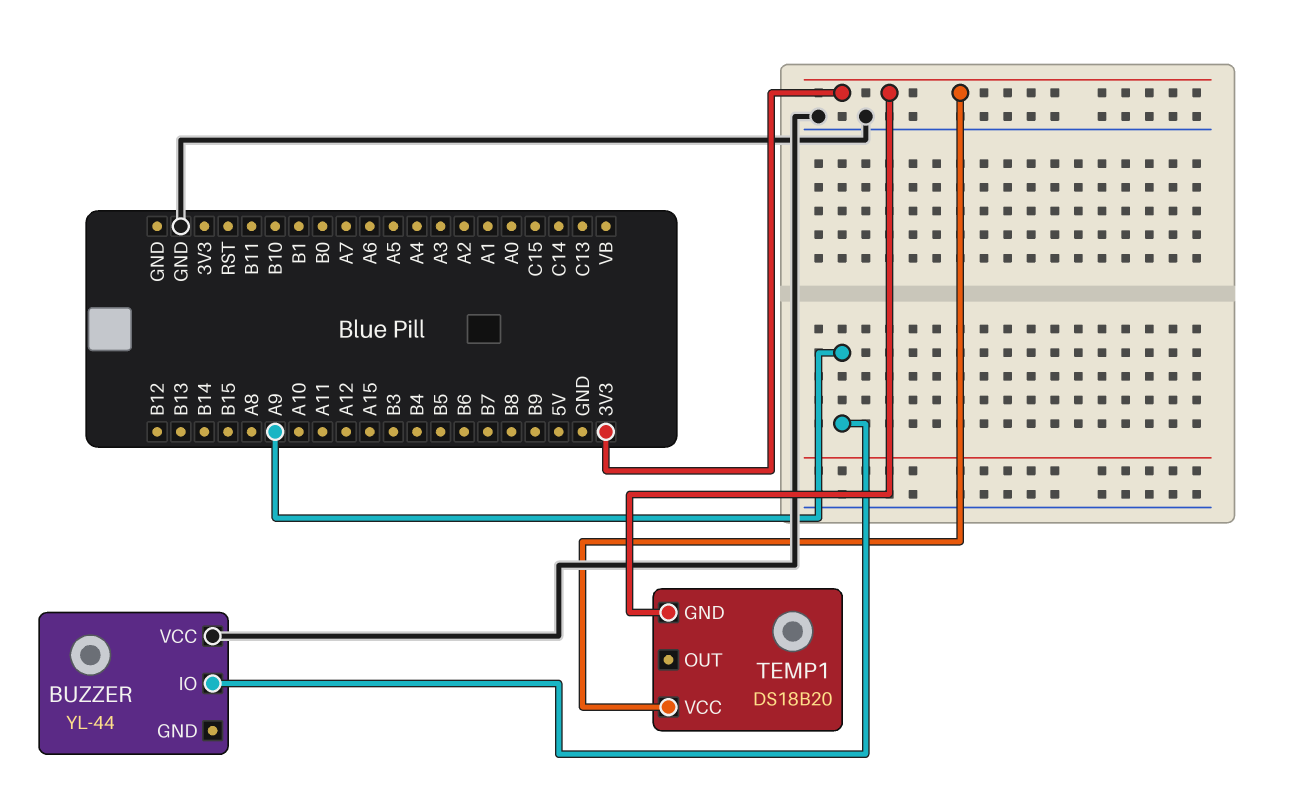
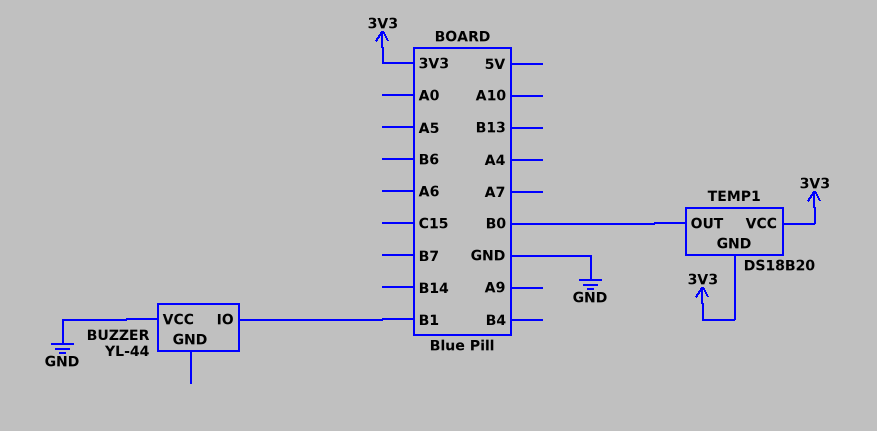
BUZZER pin IO: A9 -> B1
TEMP1 pin OUT: none -> B0

